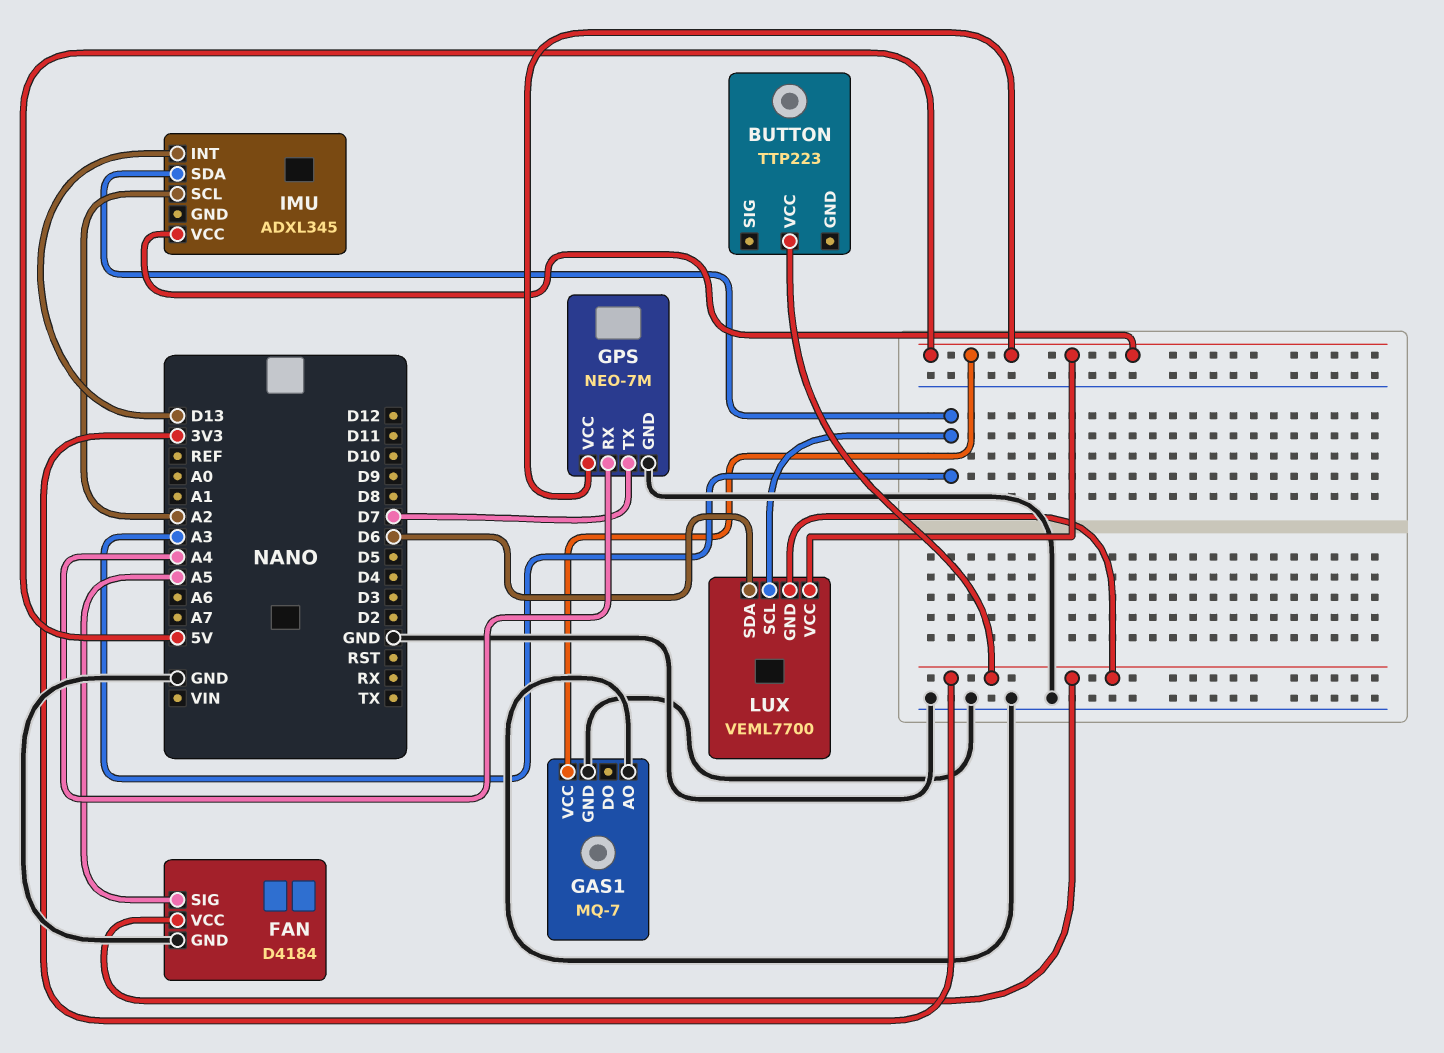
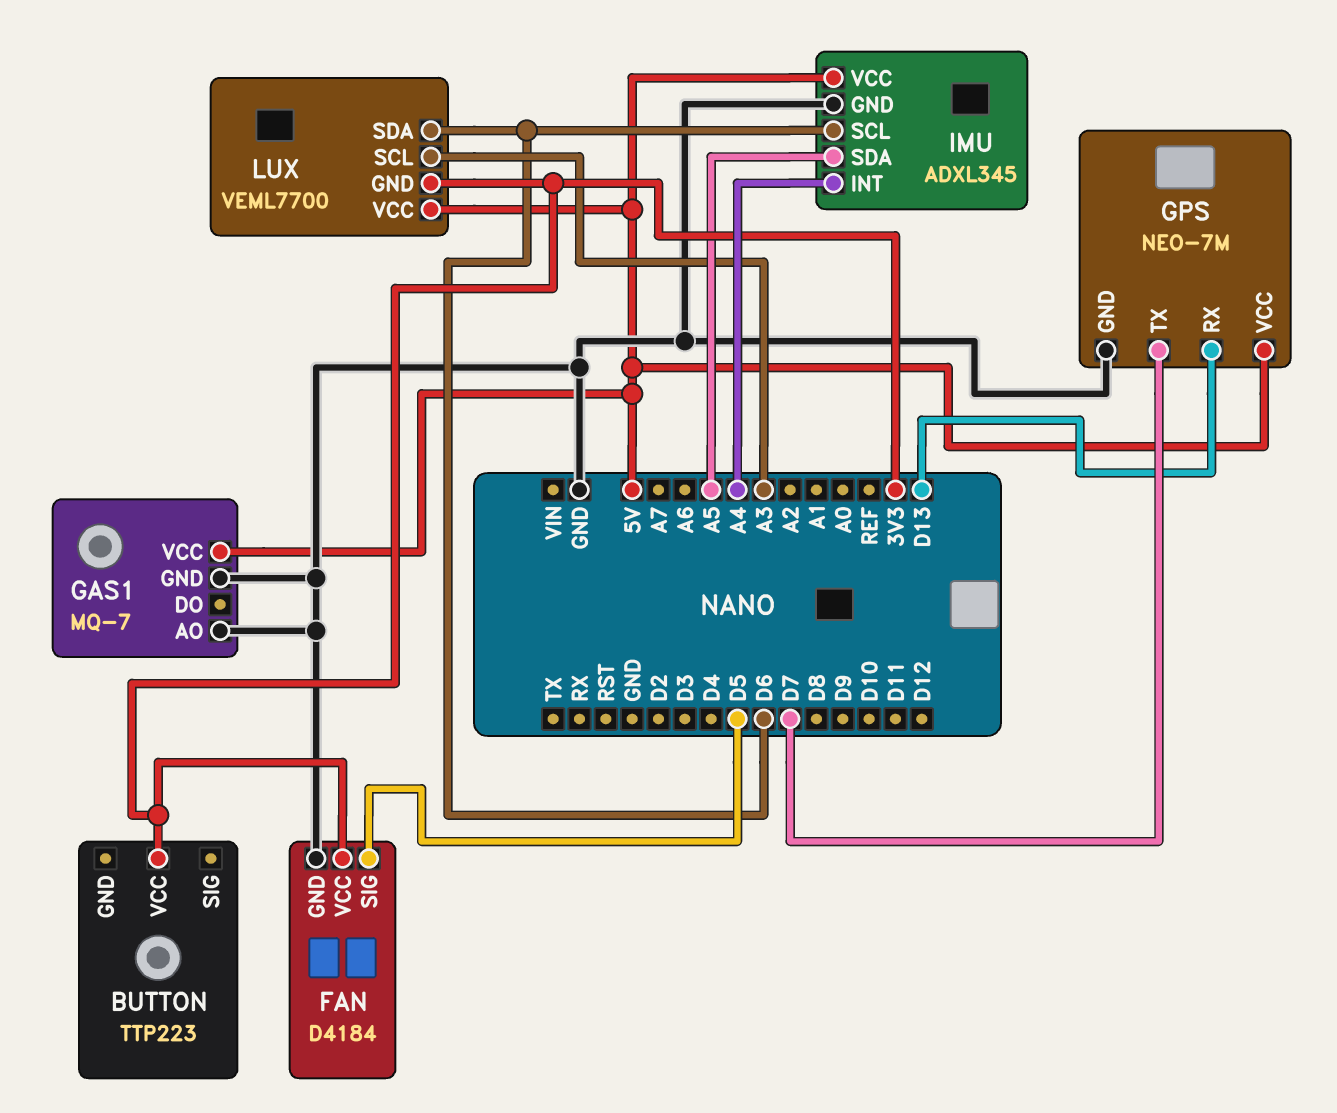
FAN pin SIG: A5 -> D5
GPS pin RX: A4 -> D13
IMU pin GND: none -> GND
IMU pin INT: D13 -> A4
IMU pin SCL: A2 -> D6
IMU pin SDA: A3 -> A5

